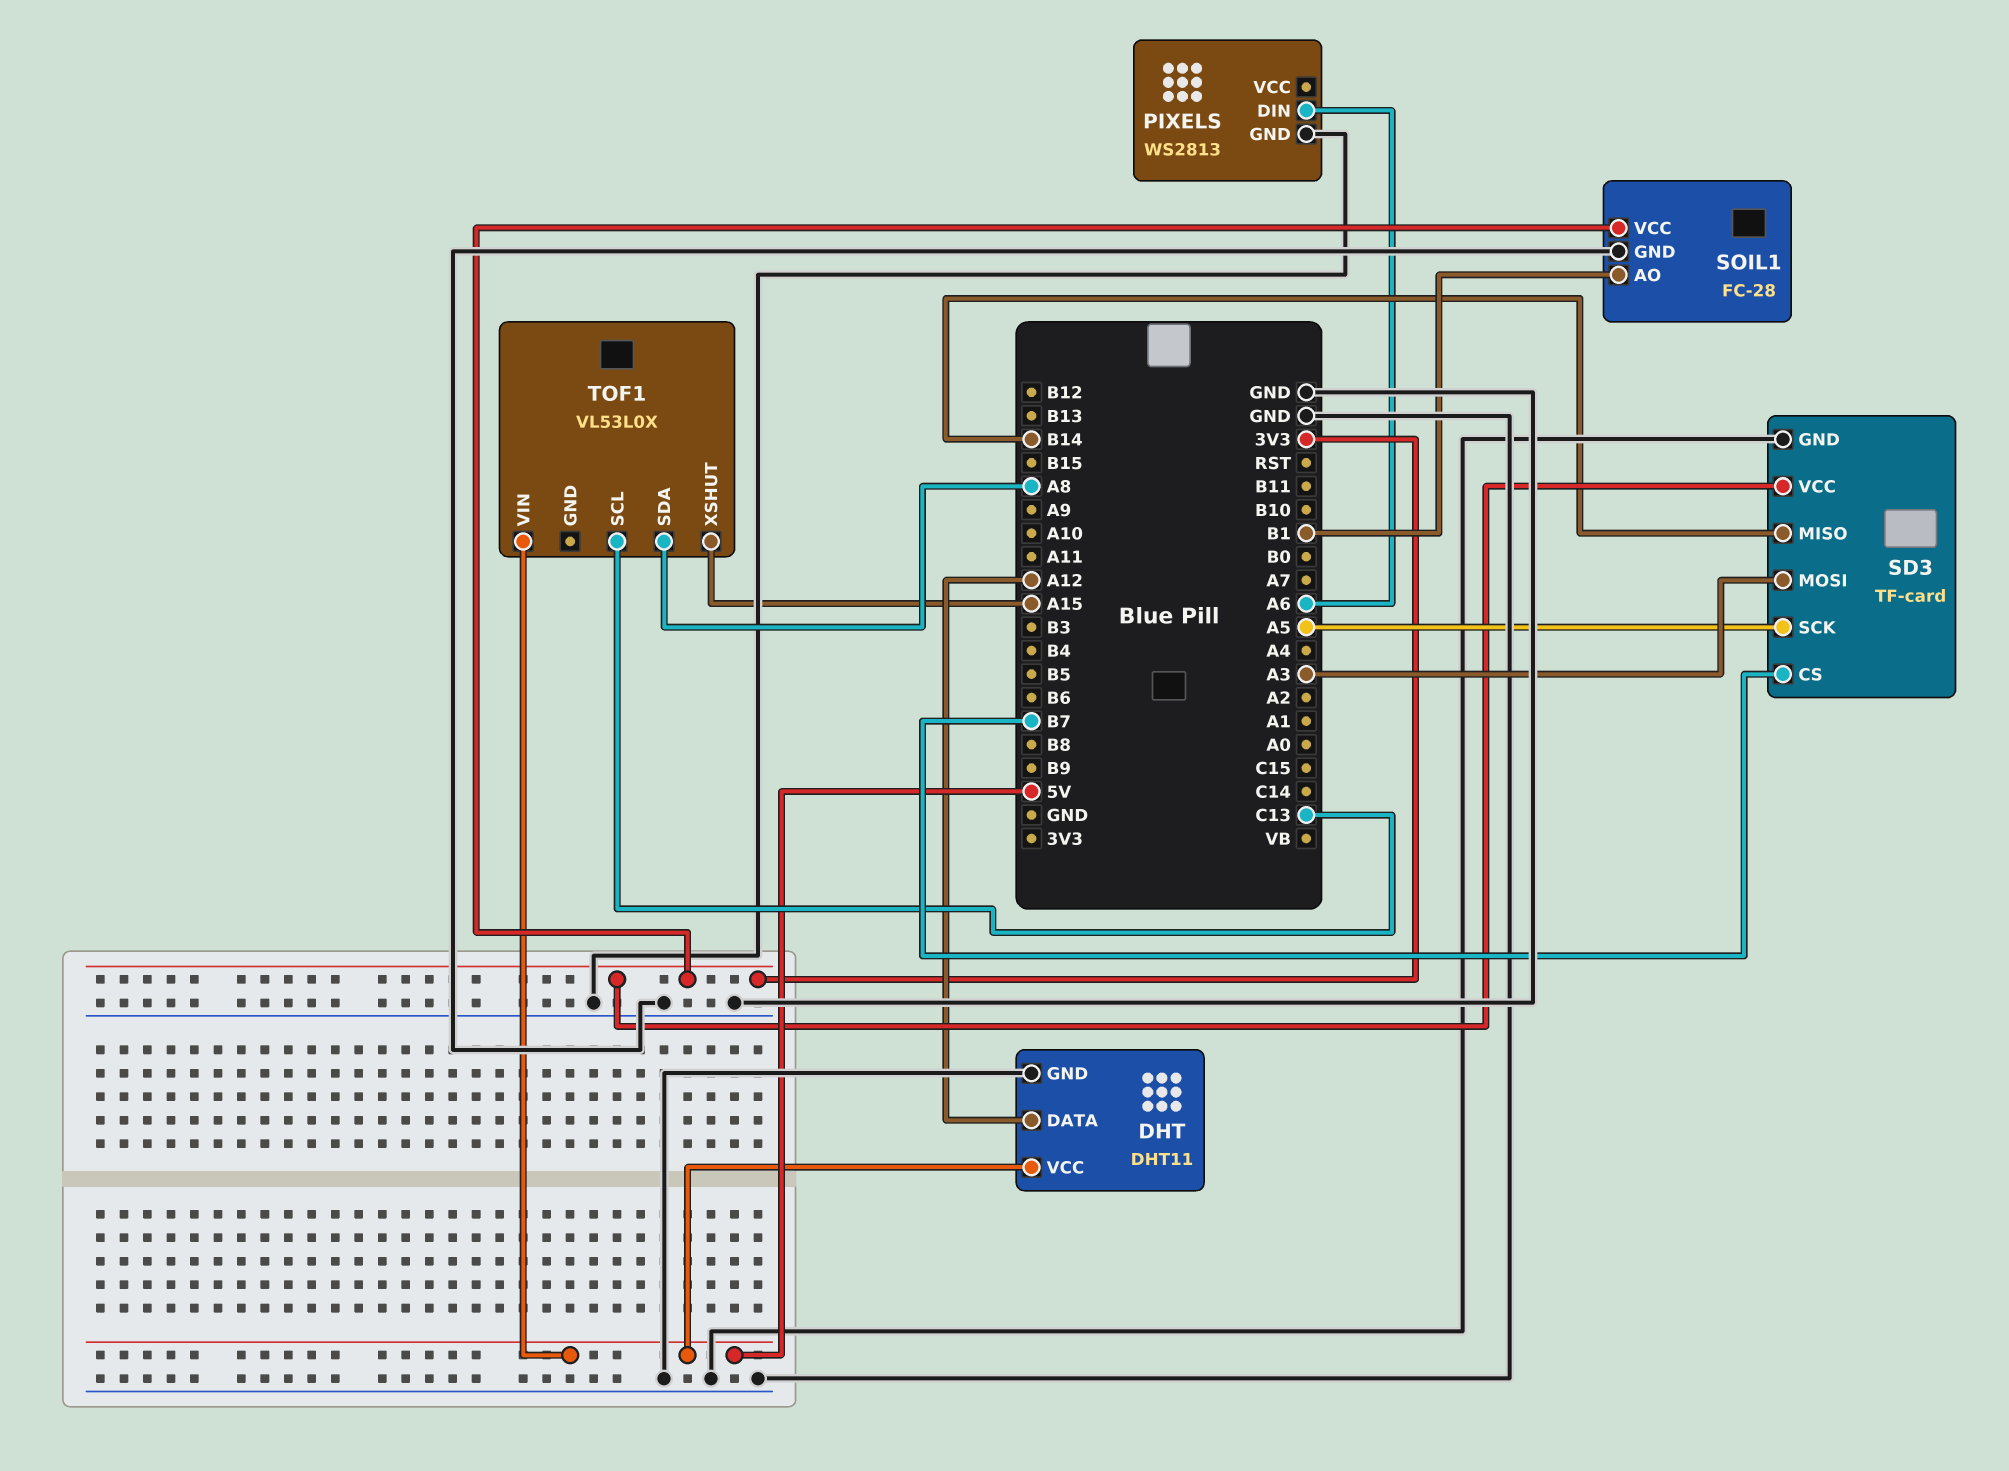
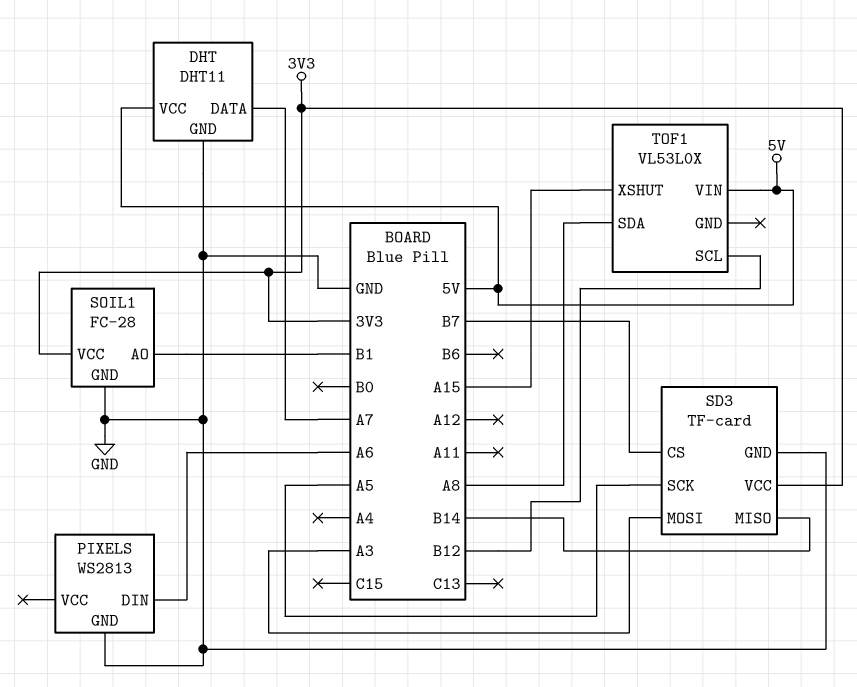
DHT pin DATA: A12 -> A7
TOF1 pin SCL: C13 -> B12

